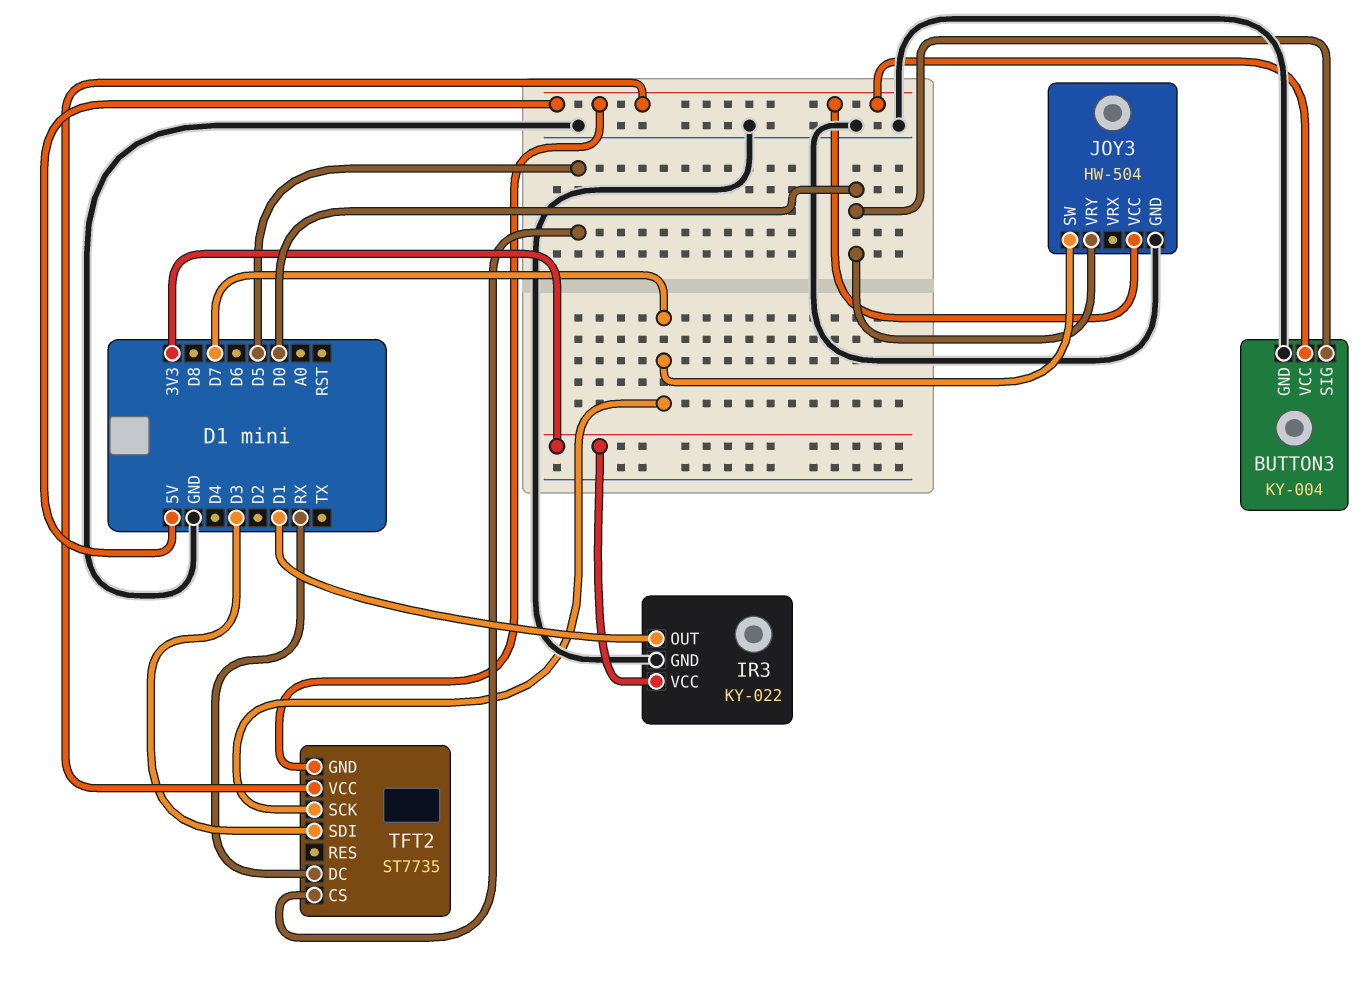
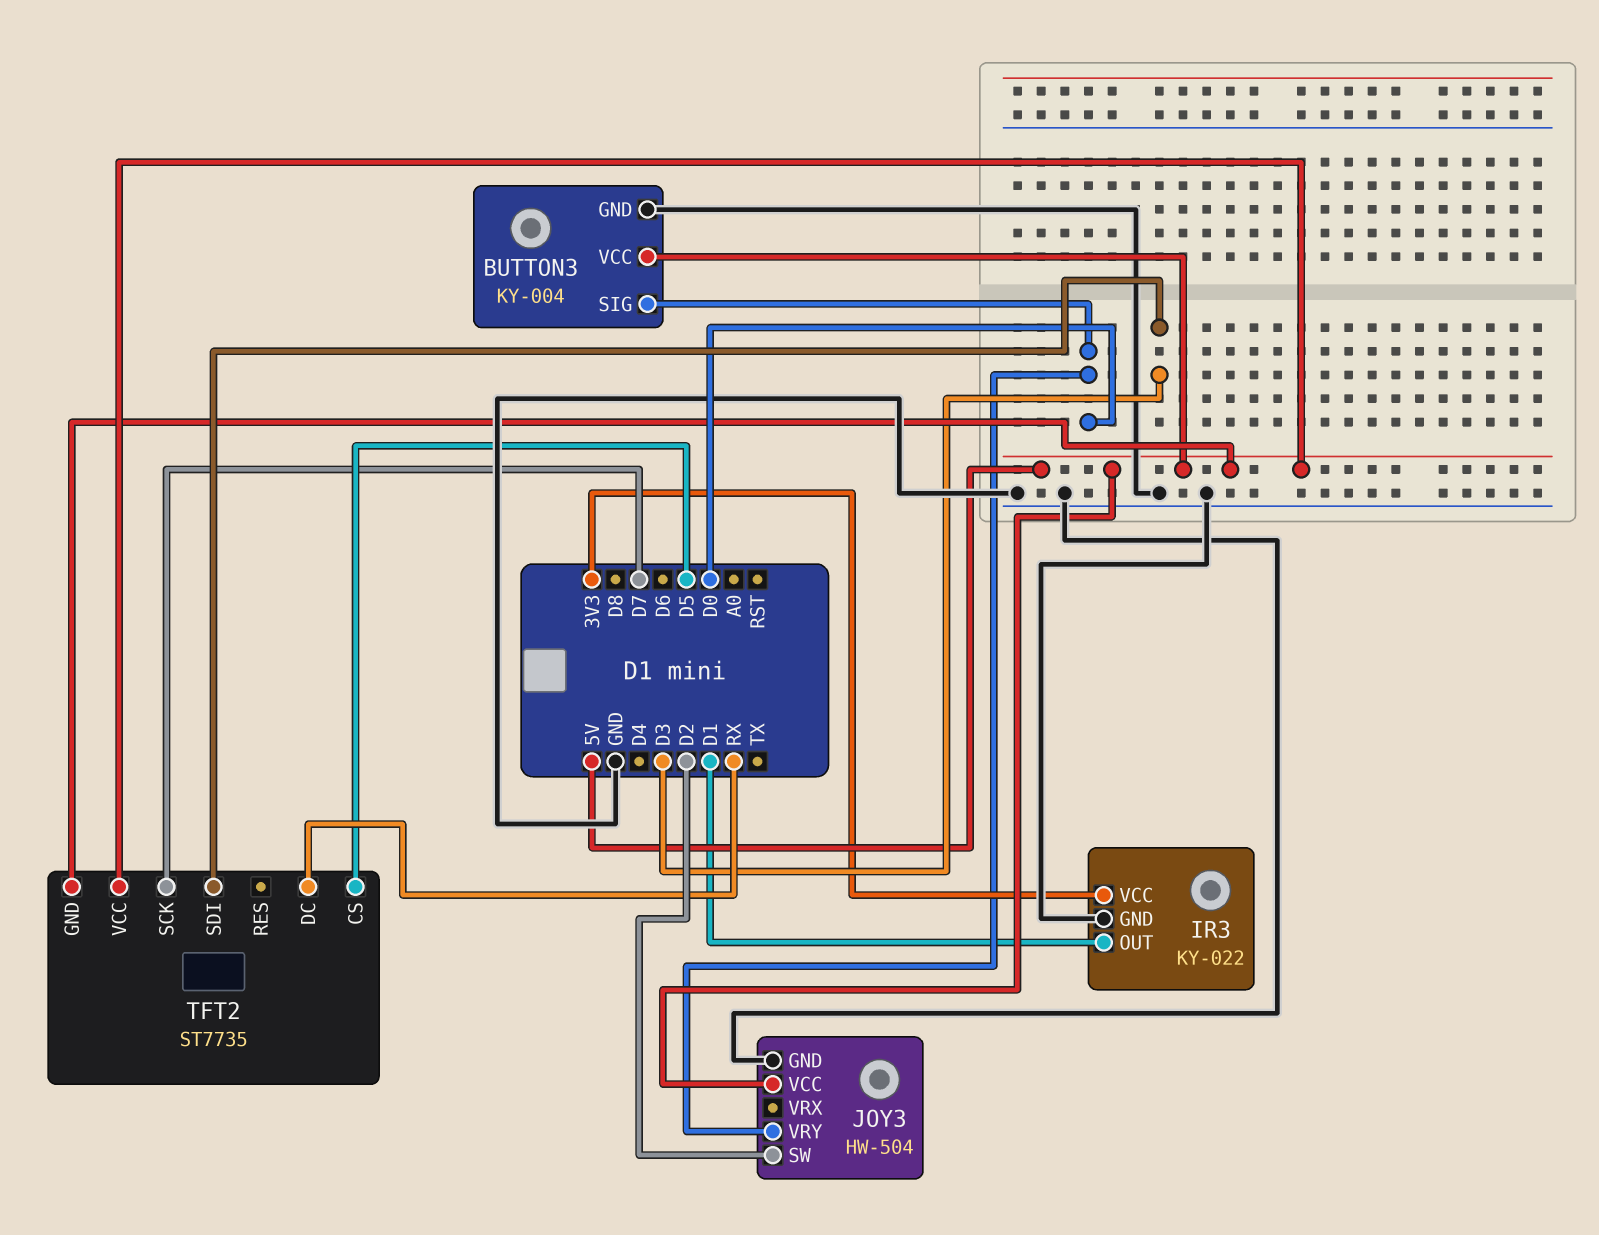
JOY3 pin SW: D7 -> D2

